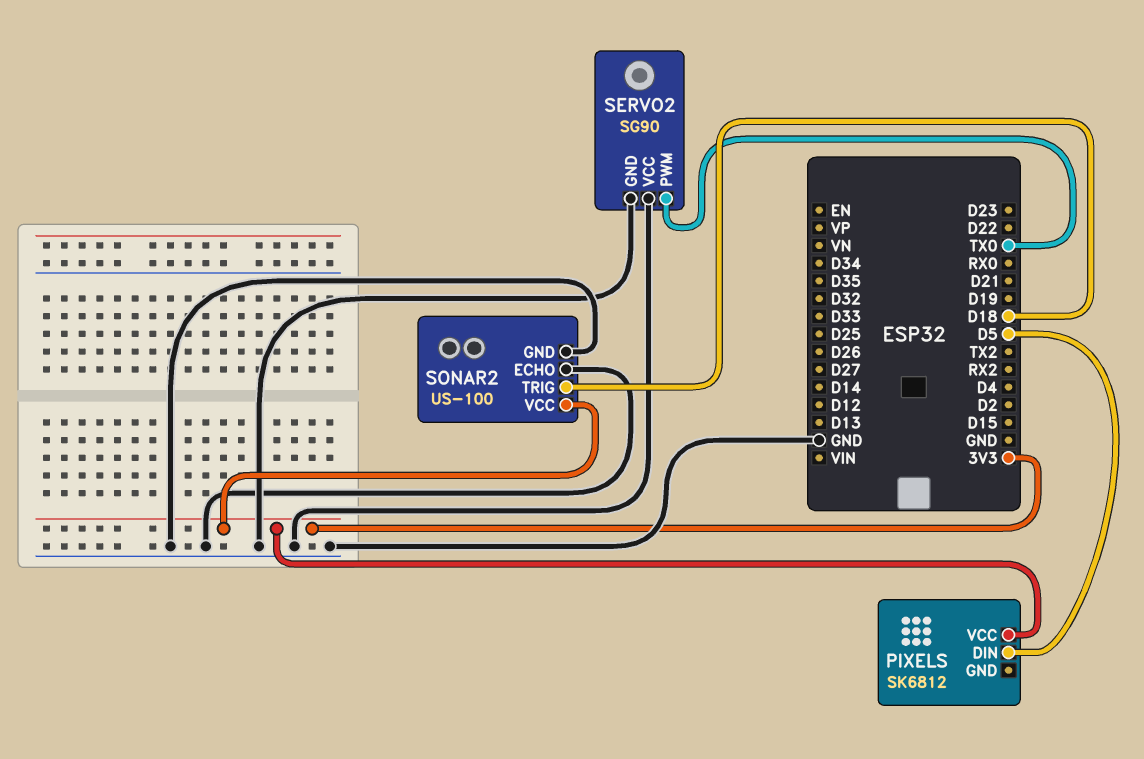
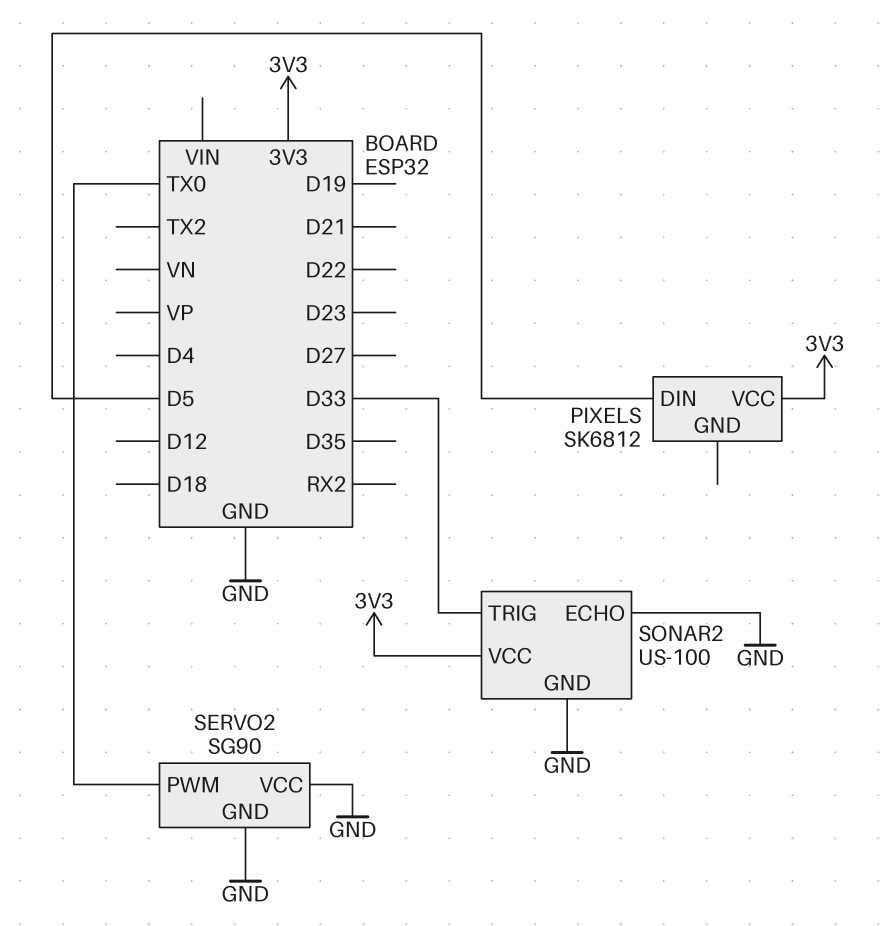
SONAR2 pin TRIG: D18 -> D33

